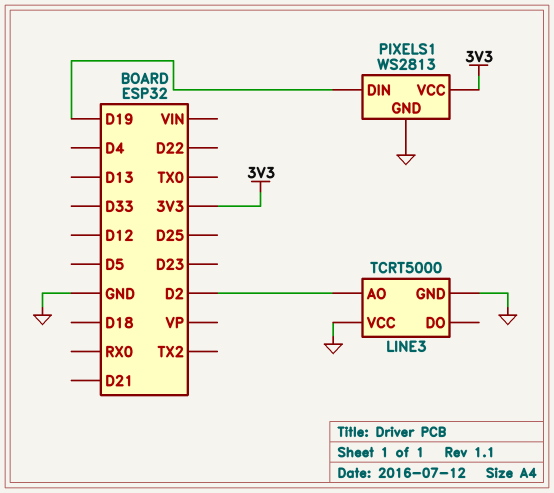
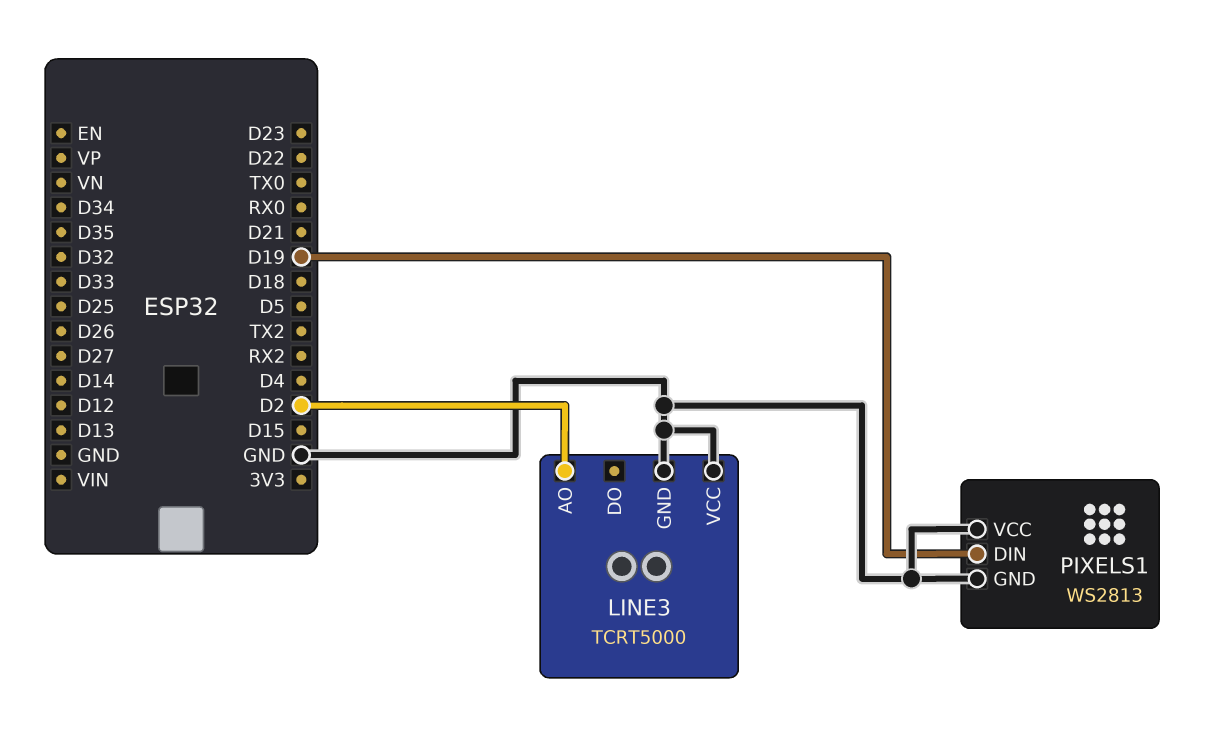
PIXELS1 pin VCC: 3V3 -> GND

